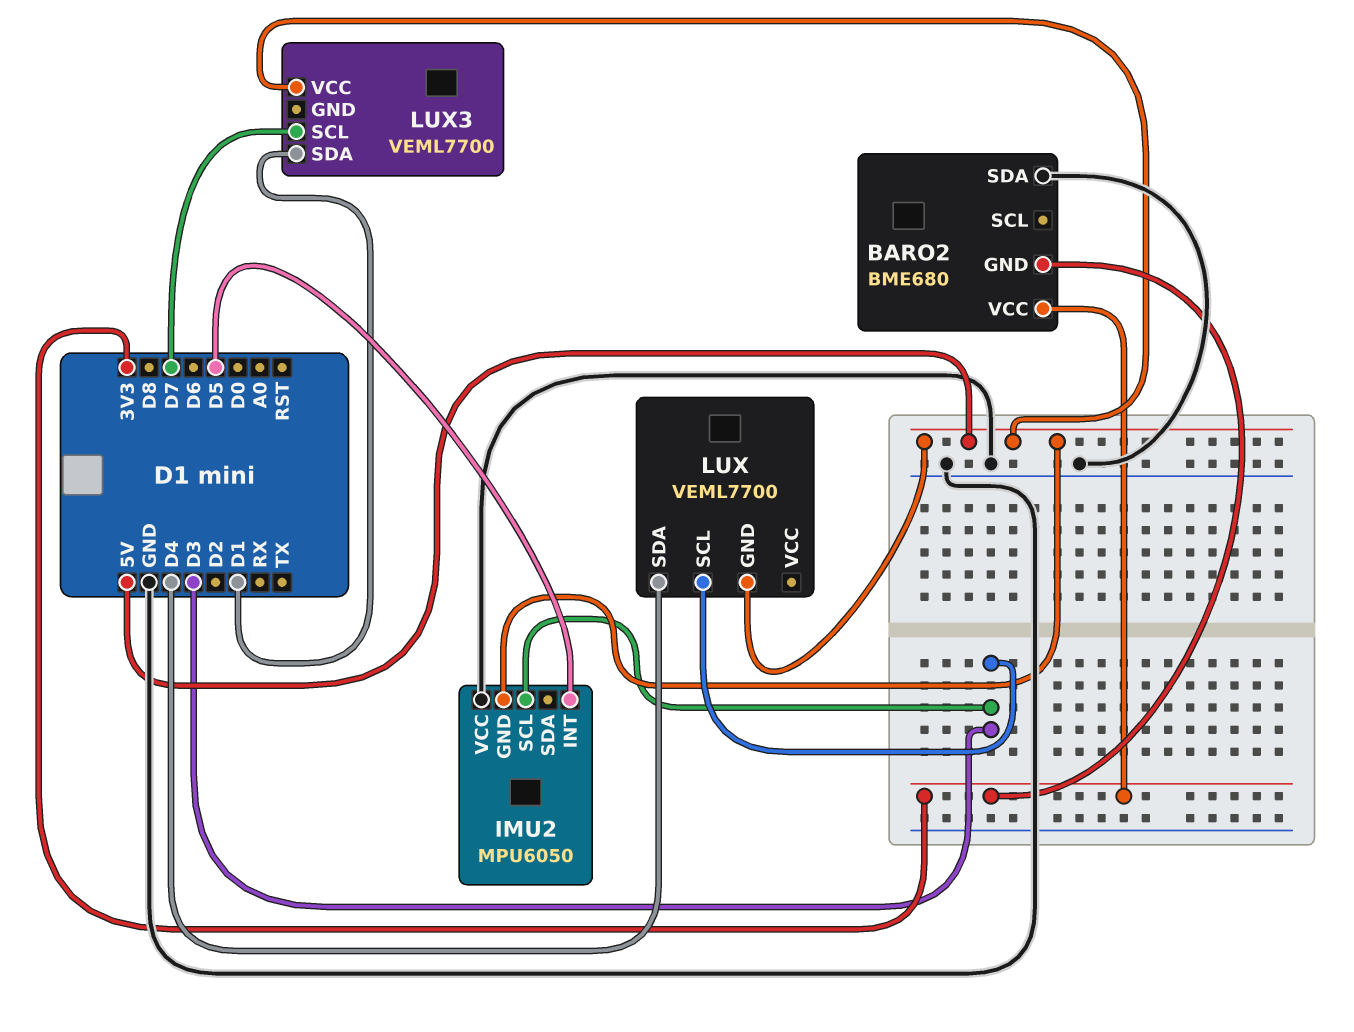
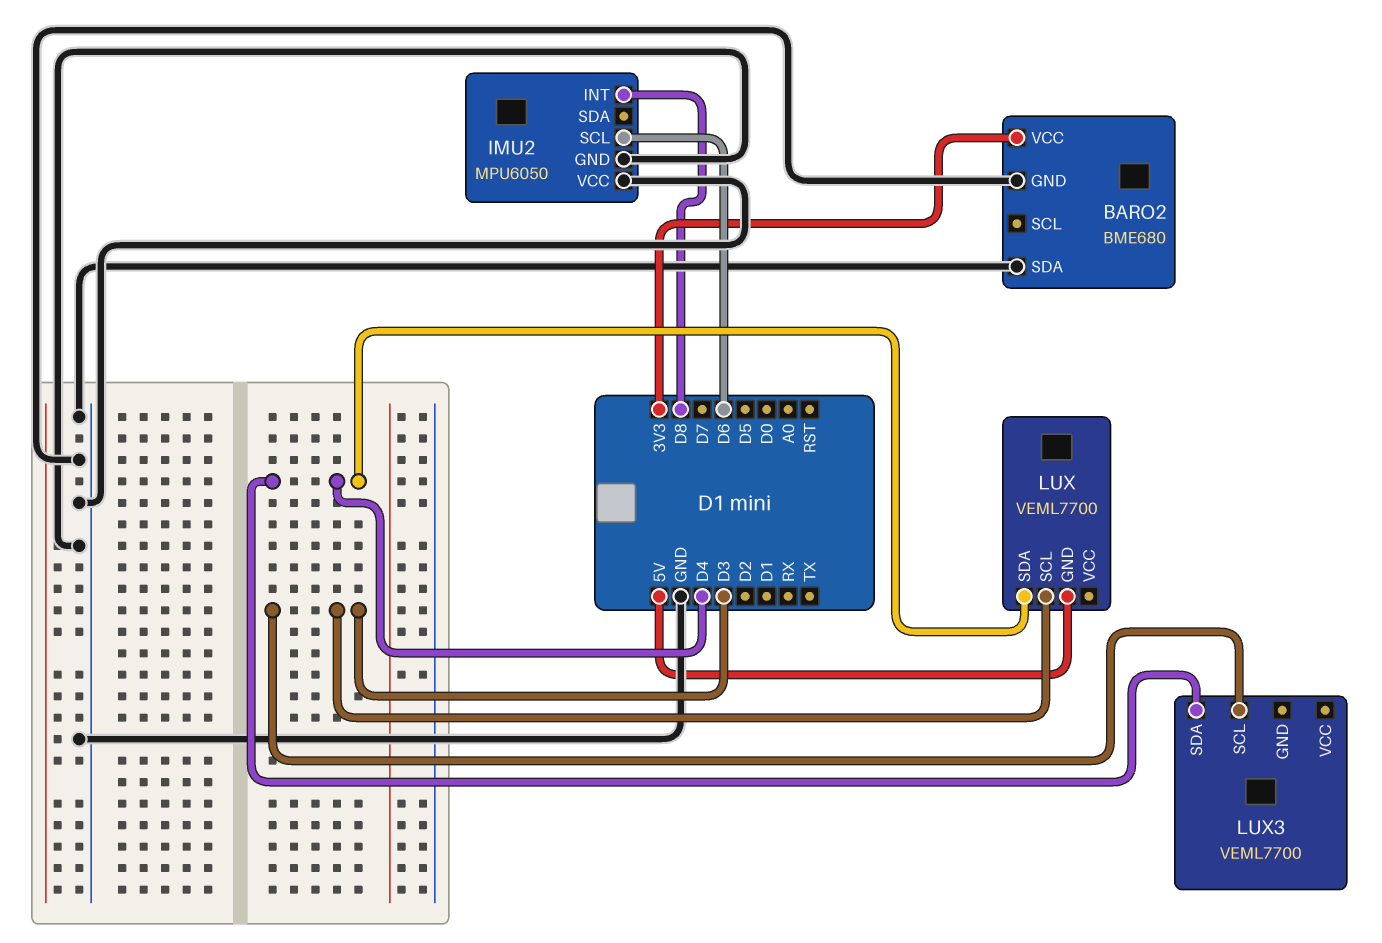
BARO2 pin GND: 3V3 -> GND
IMU2 pin GND: 5V -> GND
IMU2 pin INT: D5 -> D8
IMU2 pin SCL: D3 -> D6
LUX3 pin SCL: D7 -> D3
LUX3 pin SDA: D1 -> D4
LUX3 pin VCC: 5V -> none

